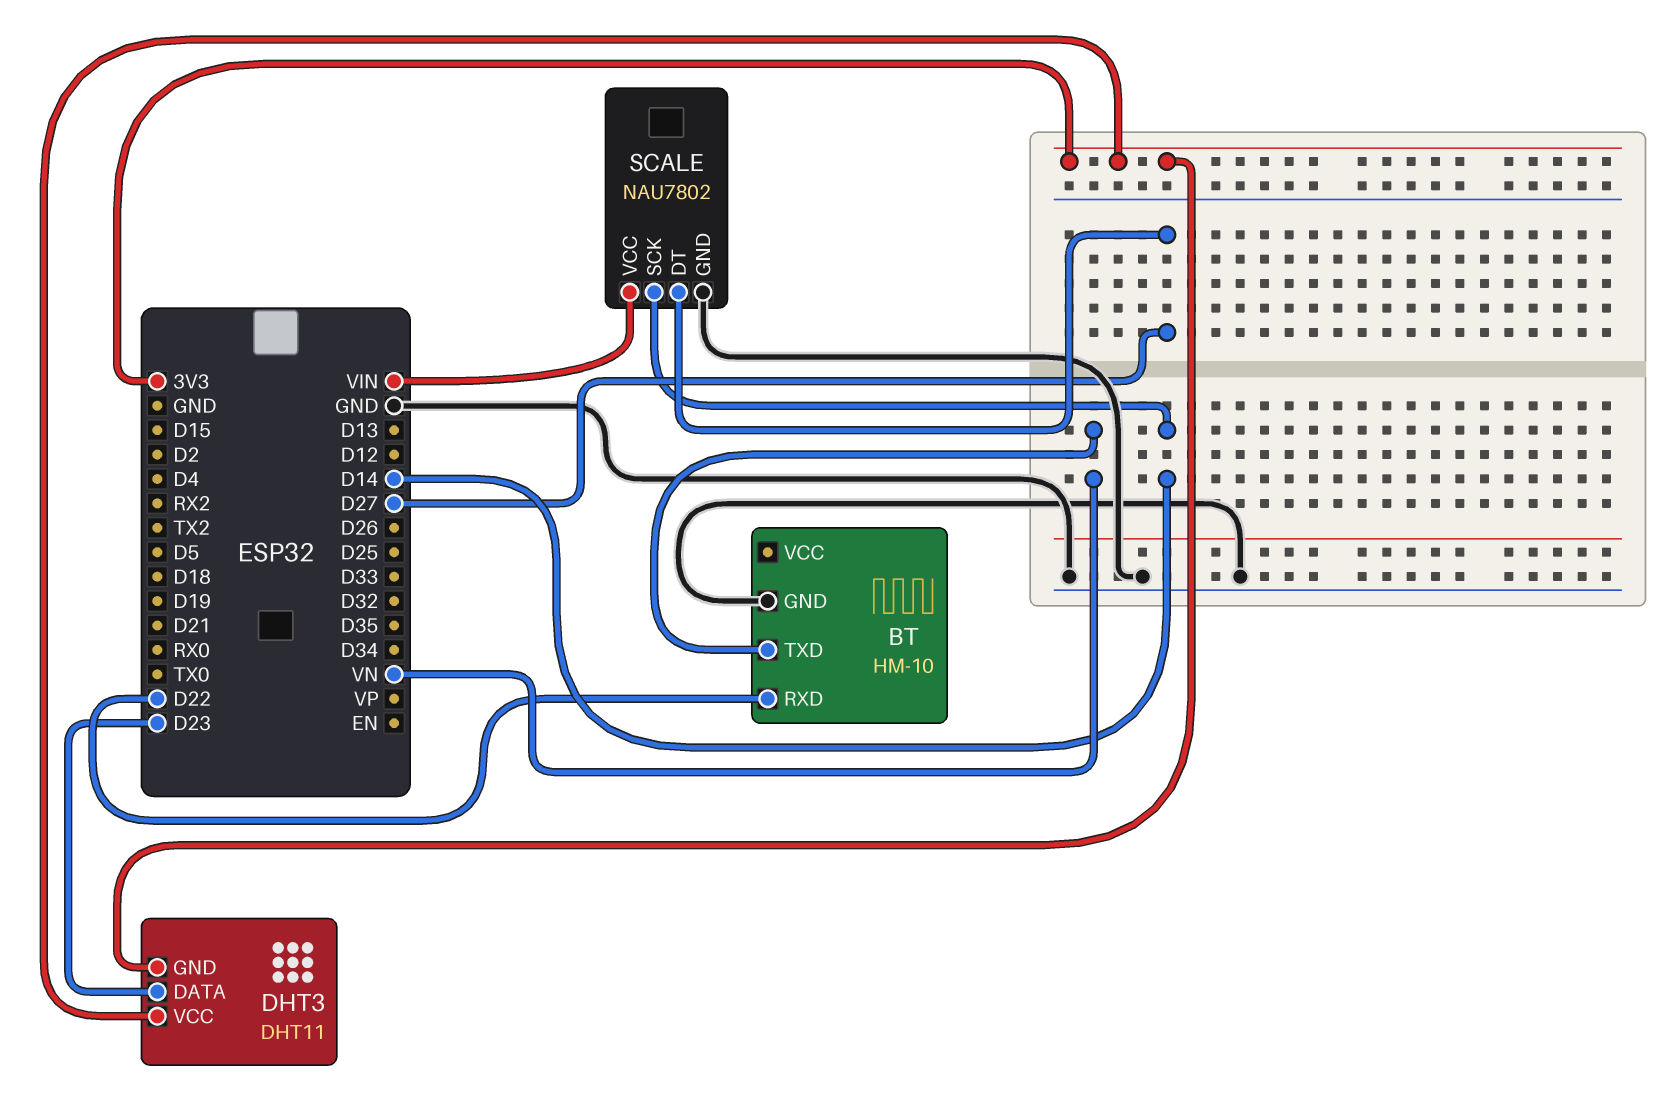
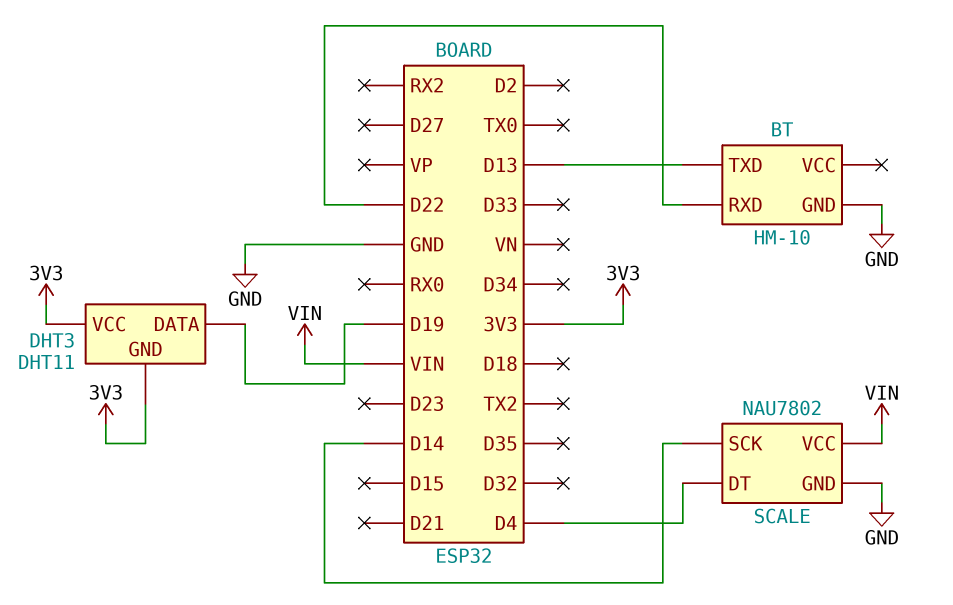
BT pin TXD: VN -> D13
DHT3 pin DATA: D23 -> D19
SCALE pin DT: D27 -> D4

